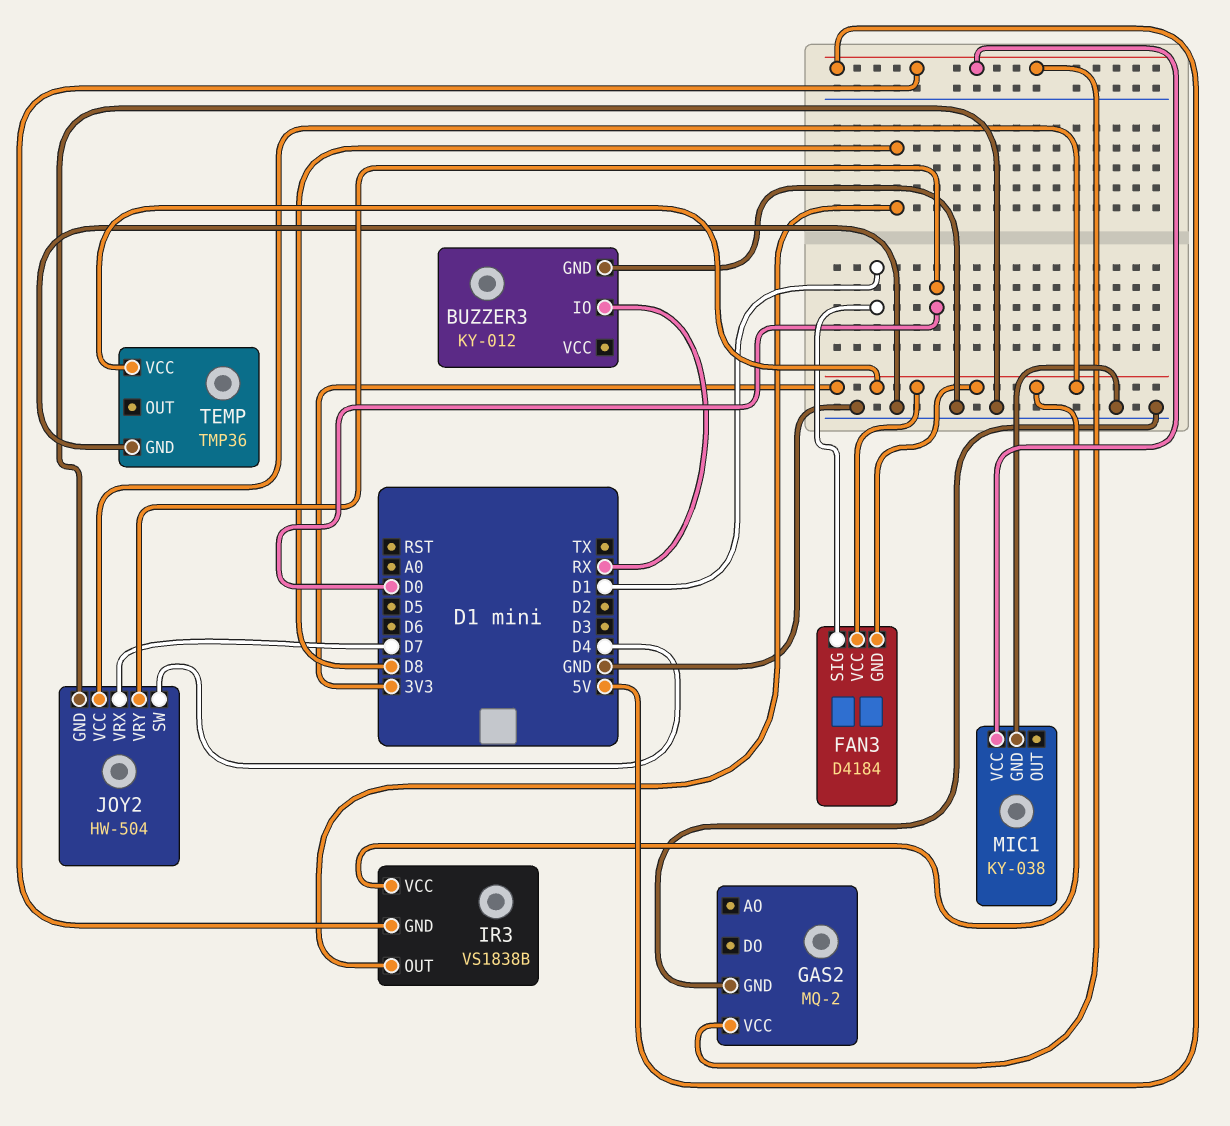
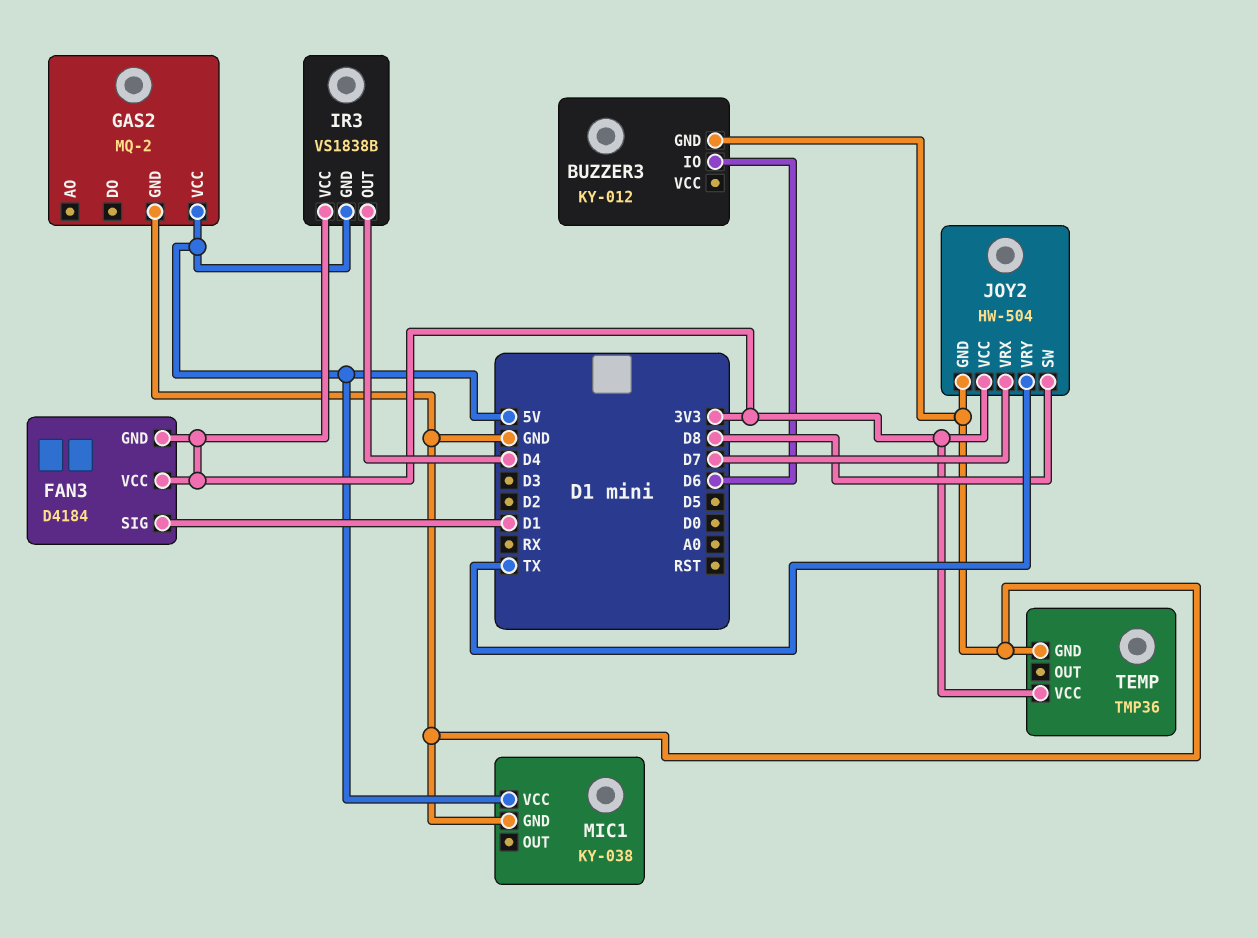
BUZZER3 pin IO: RX -> D6
IR3 pin OUT: D8 -> D4
JOY2 pin SW: D4 -> D8
JOY2 pin VRY: D0 -> TX

